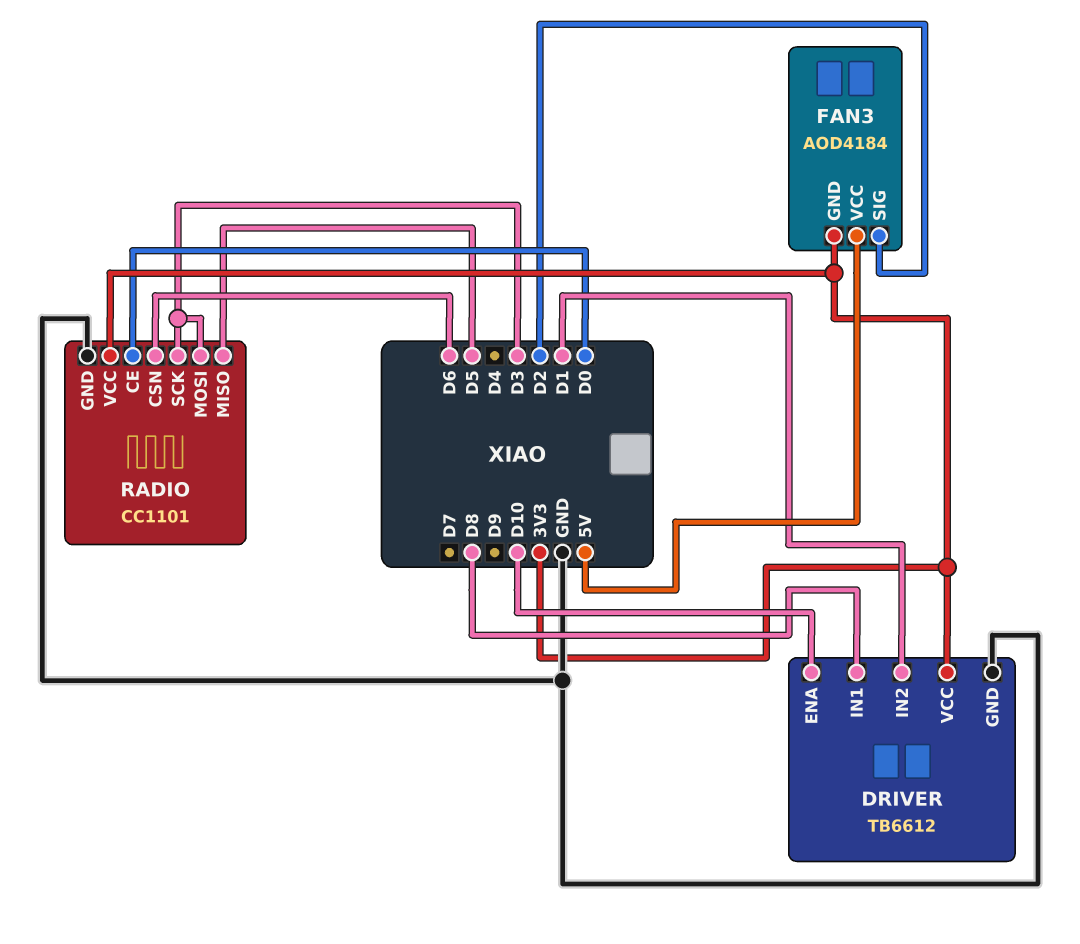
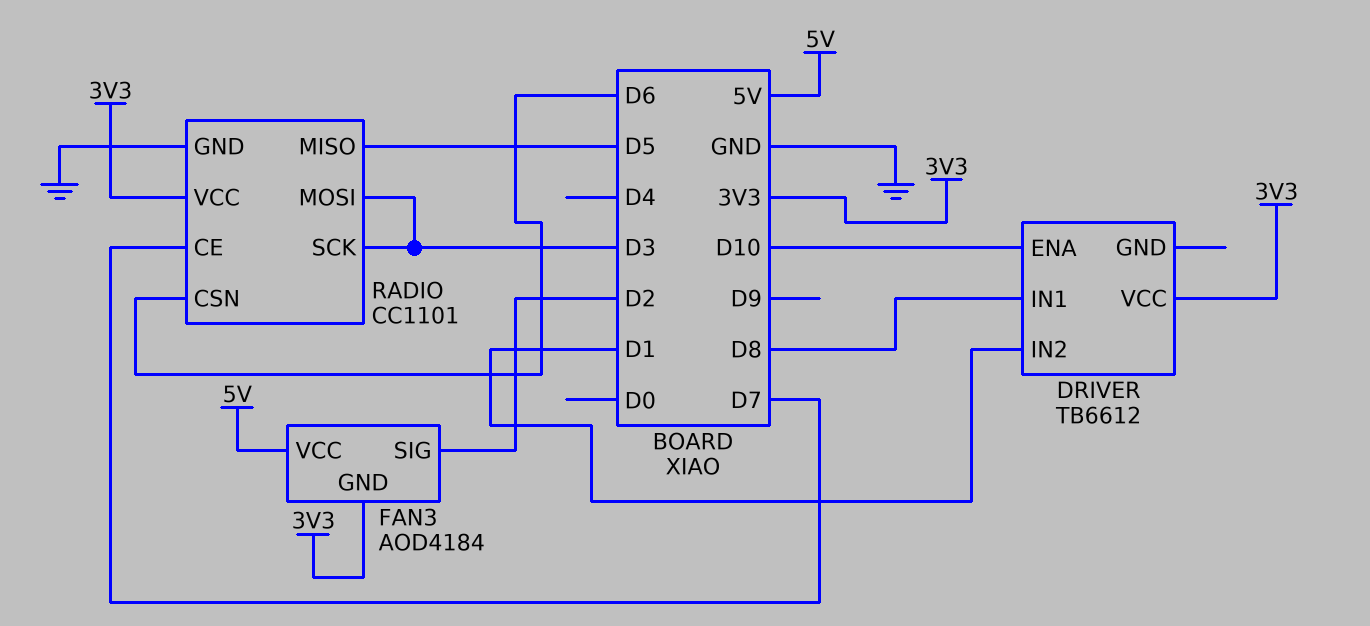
DRIVER pin GND: GND -> none
RADIO pin CE: D0 -> D7

